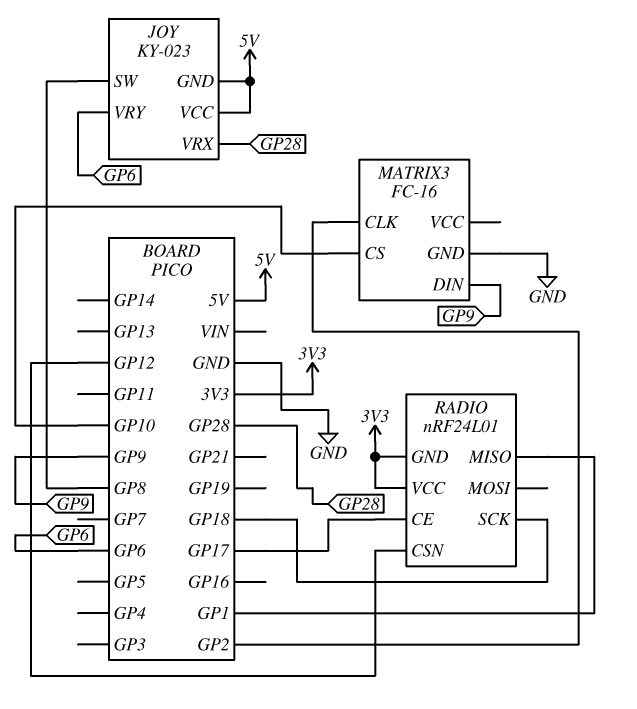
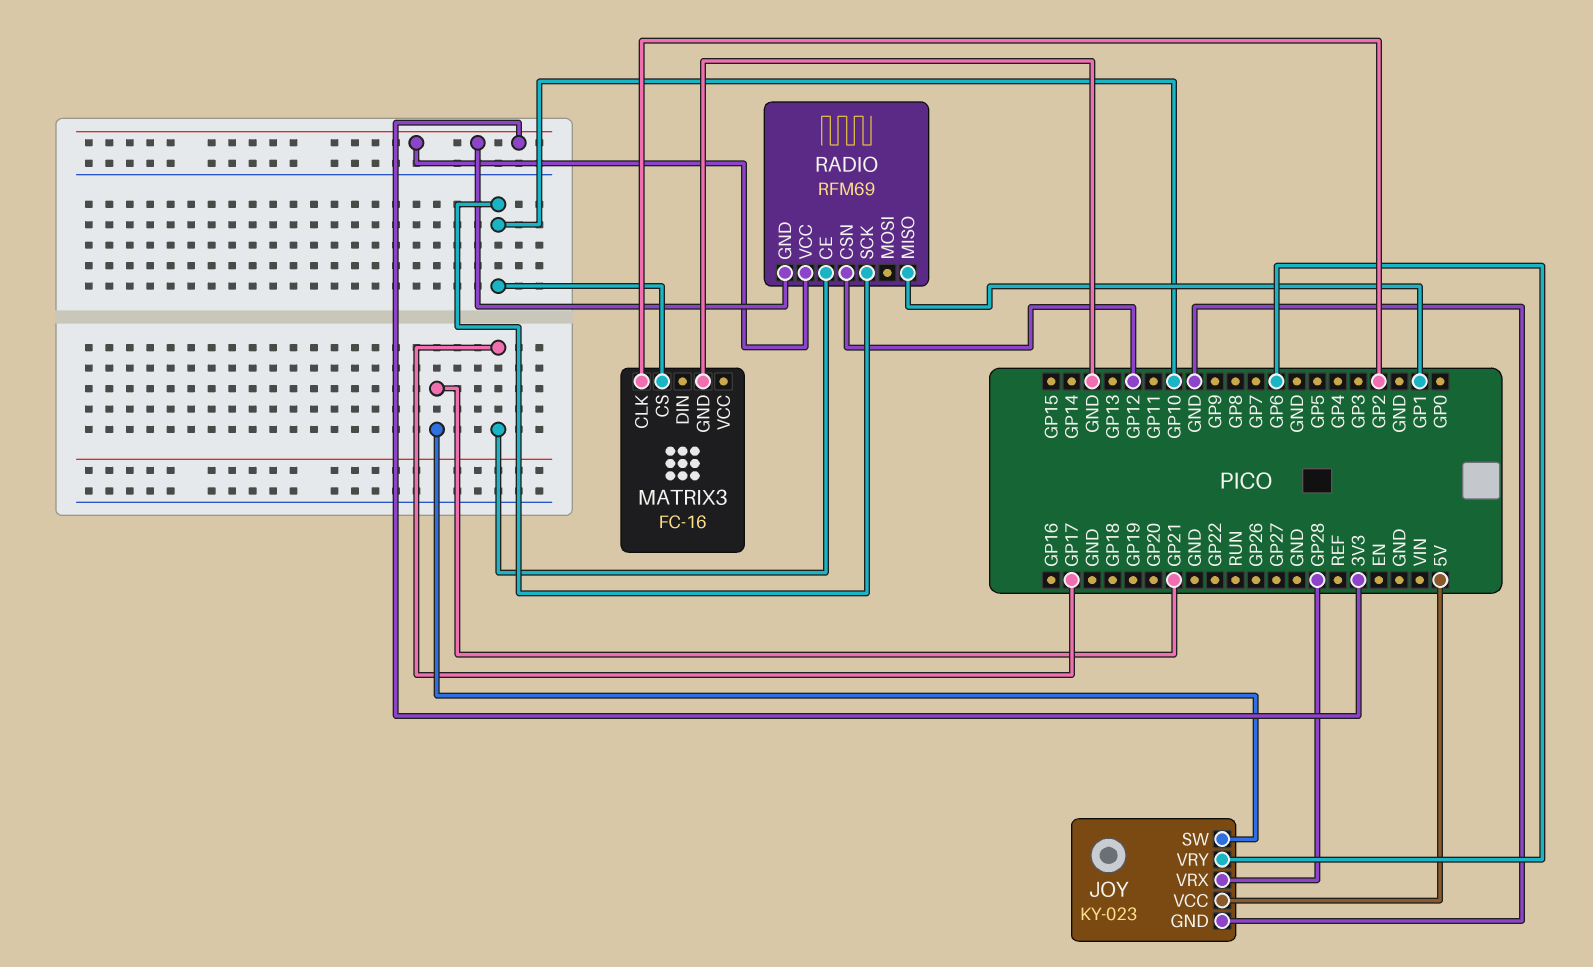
JOY pin GND: 5V -> GND
JOY pin SW: GP8 -> GP21
MATRIX3 pin DIN: GP9 -> none
RADIO: nRF24L01 -> RFM69
RADIO pin SCK: GP18 -> GP10

